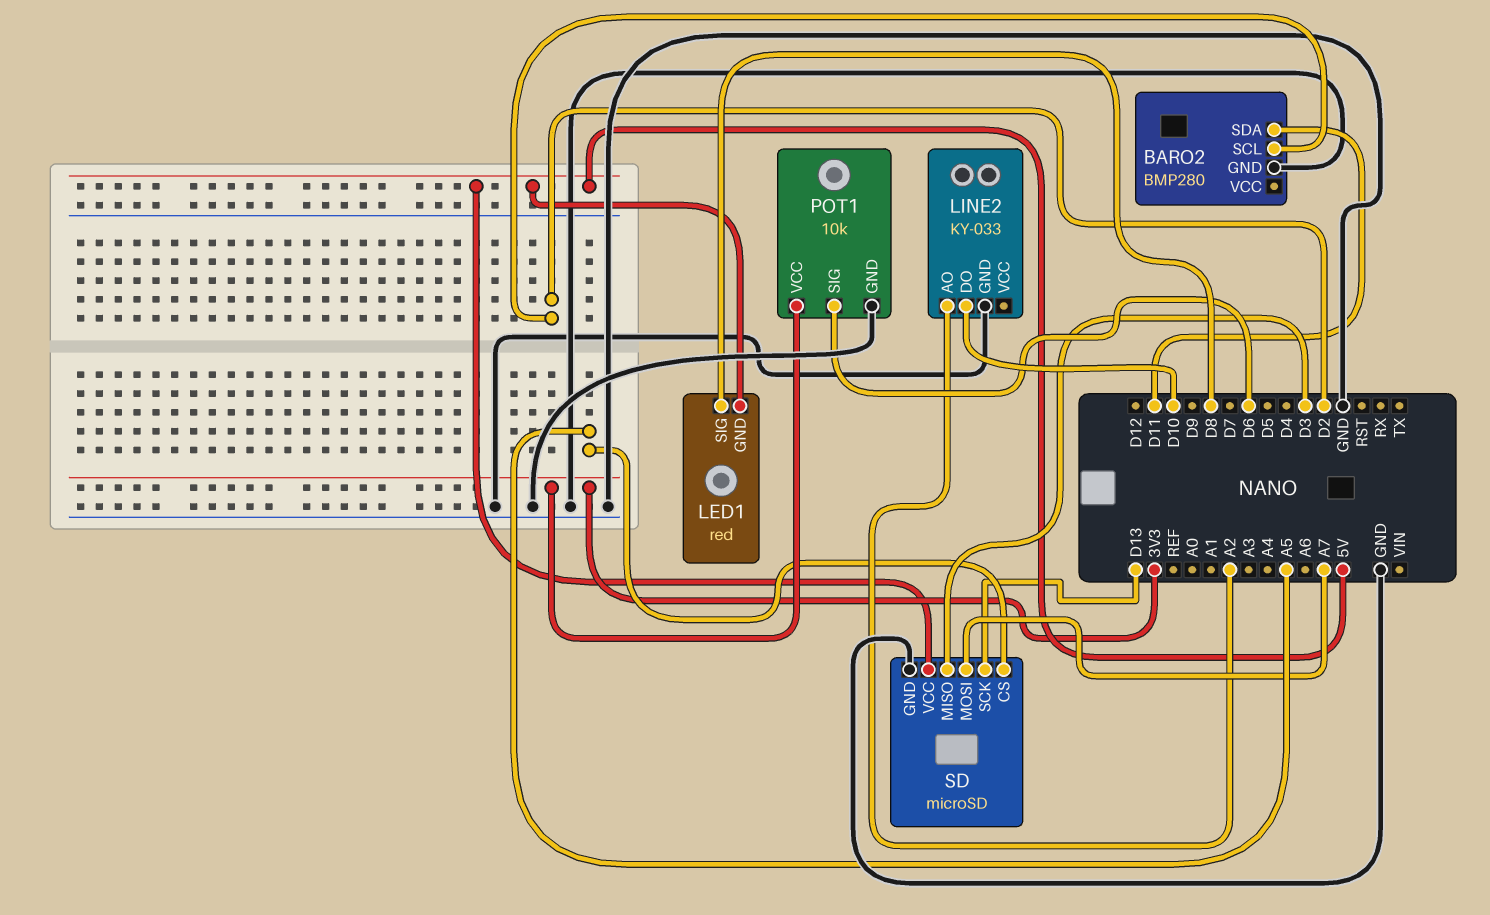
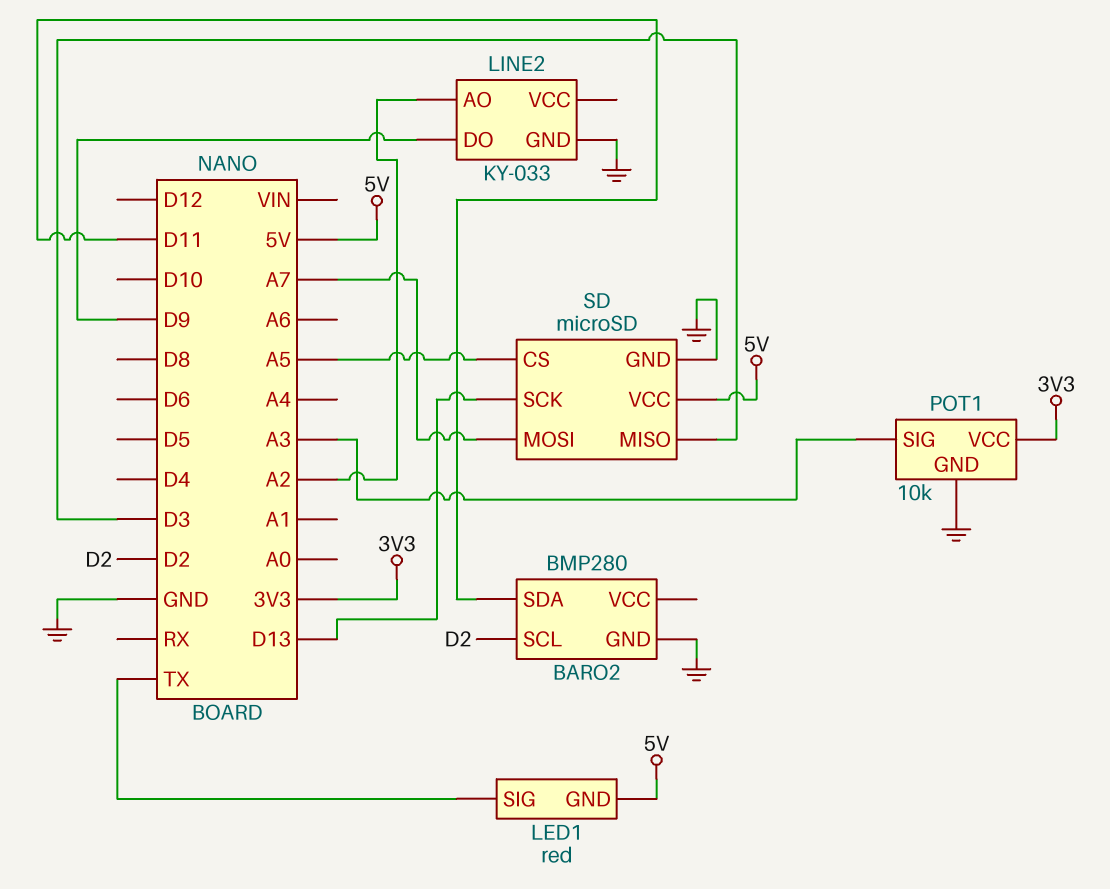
LED1 pin SIG: D8 -> TX
LINE2 pin DO: D10 -> D9
POT1 pin SIG: D6 -> A3

